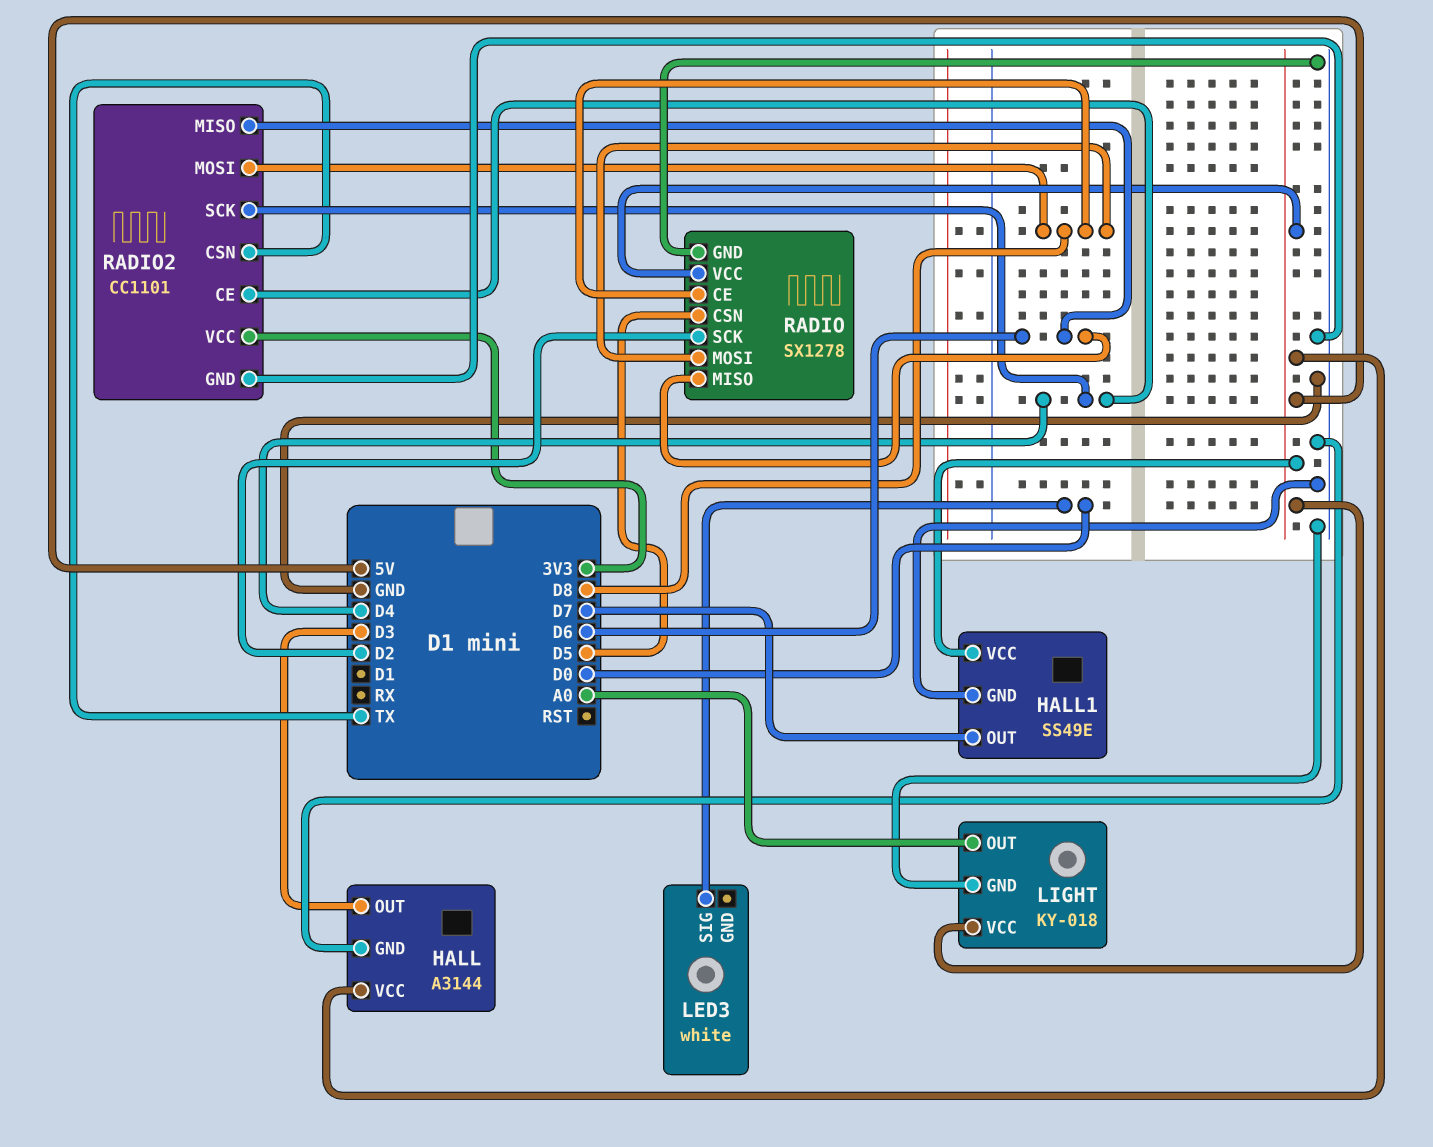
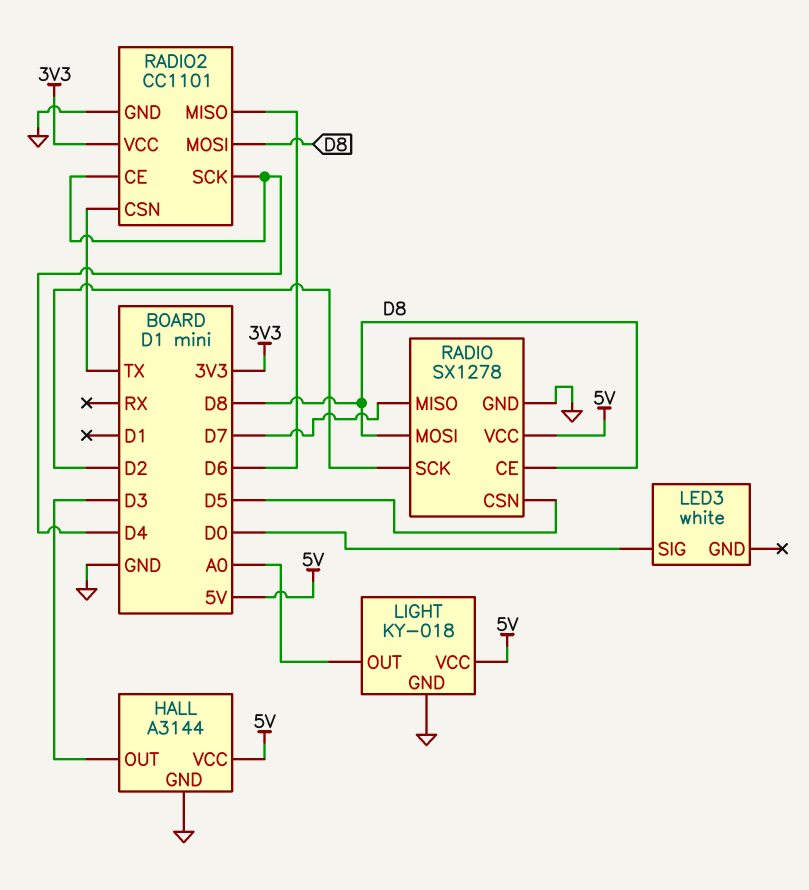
HALL1: SS49E -> none
HALL1 pin GND: GND -> none
HALL1 pin OUT: D7 -> none
HALL1 pin VCC: 5V -> none
RADIO pin MISO: D6 -> D7

